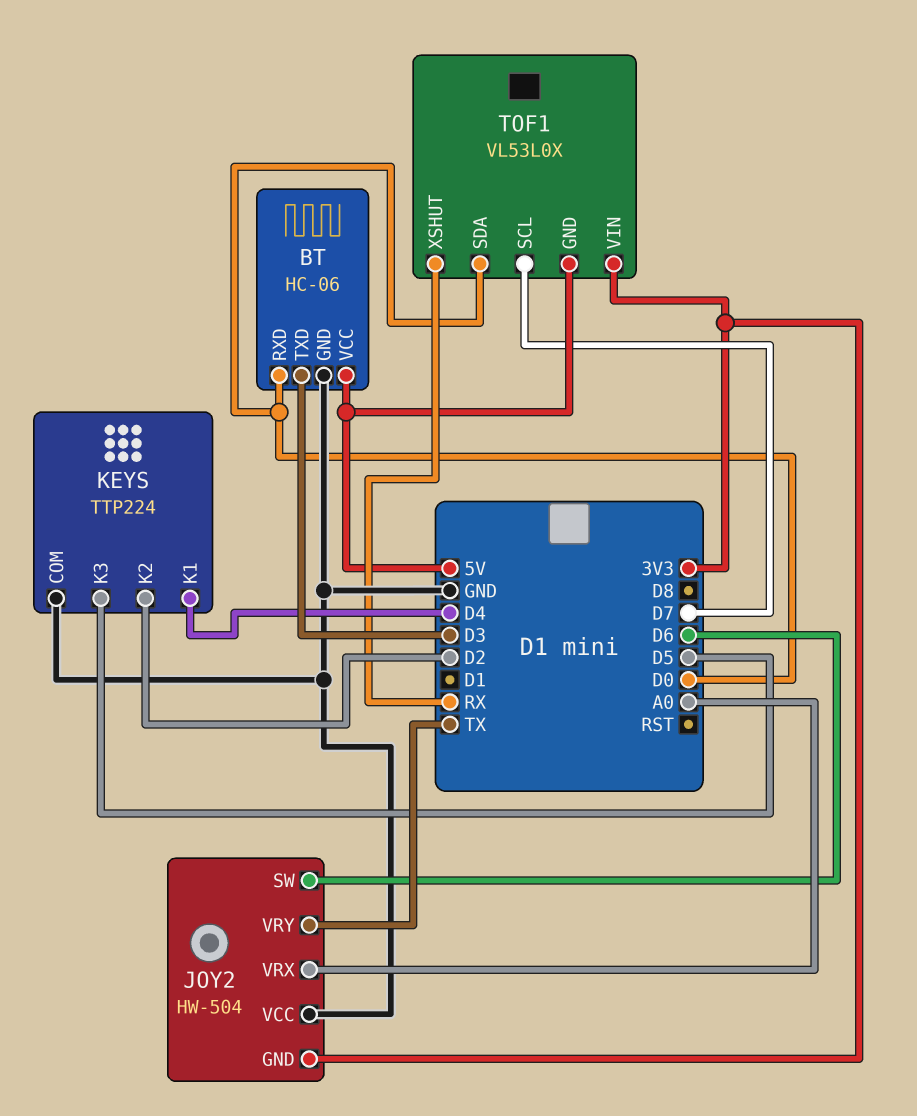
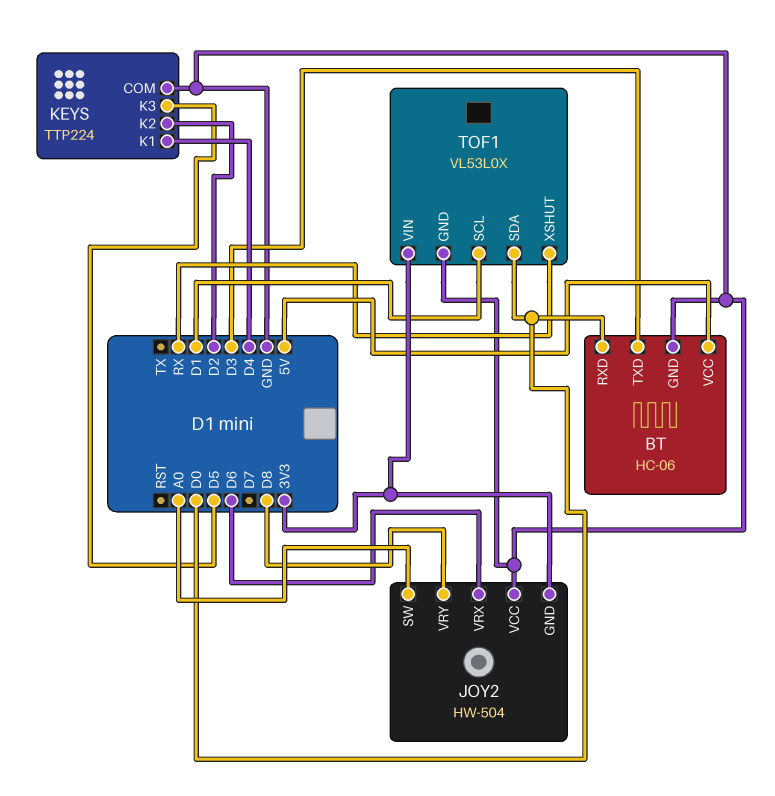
JOY2 pin SW: D6 -> A0
JOY2 pin VRX: A0 -> D6
JOY2 pin VRY: TX -> D8
TOF1 pin GND: 5V -> GND
TOF1 pin SCL: D7 -> D1

